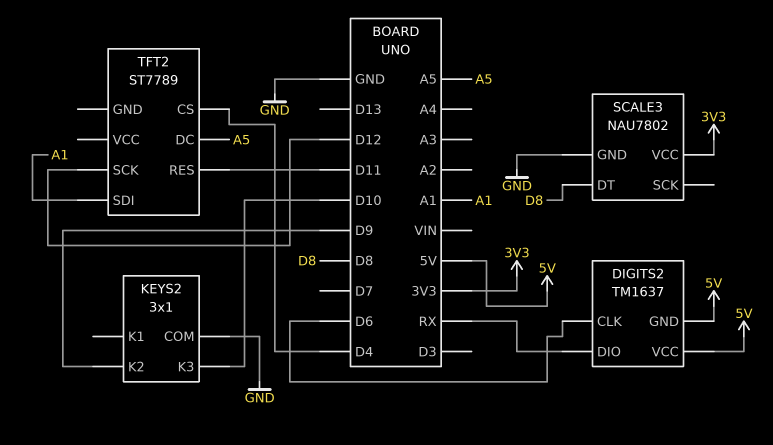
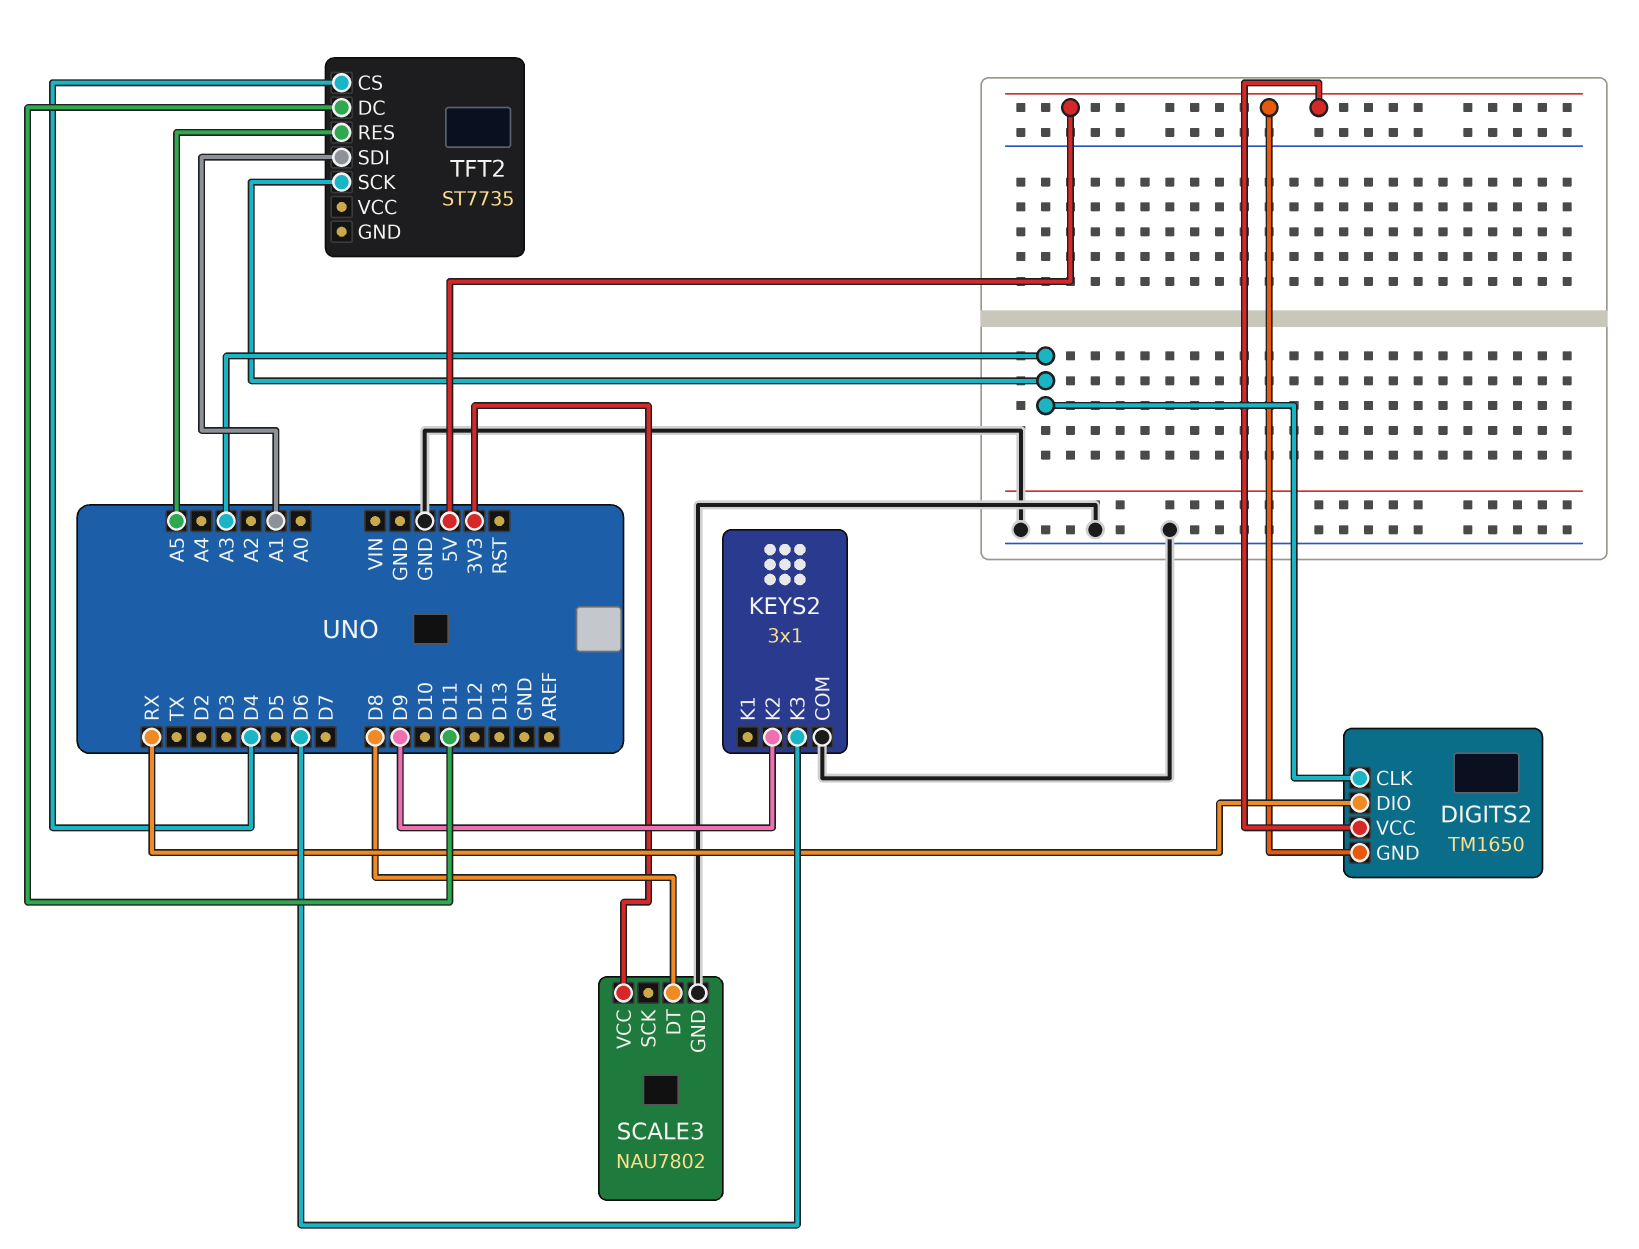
DIGITS2: TM1637 -> TM1650
DIGITS2 pin CLK: D6 -> A3
KEYS2 pin K3: D10 -> D6
TFT2: ST7789 -> ST7735
TFT2 pin DC: A5 -> D11
TFT2 pin RES: D11 -> A5
TFT2 pin SCK: D12 -> A3

